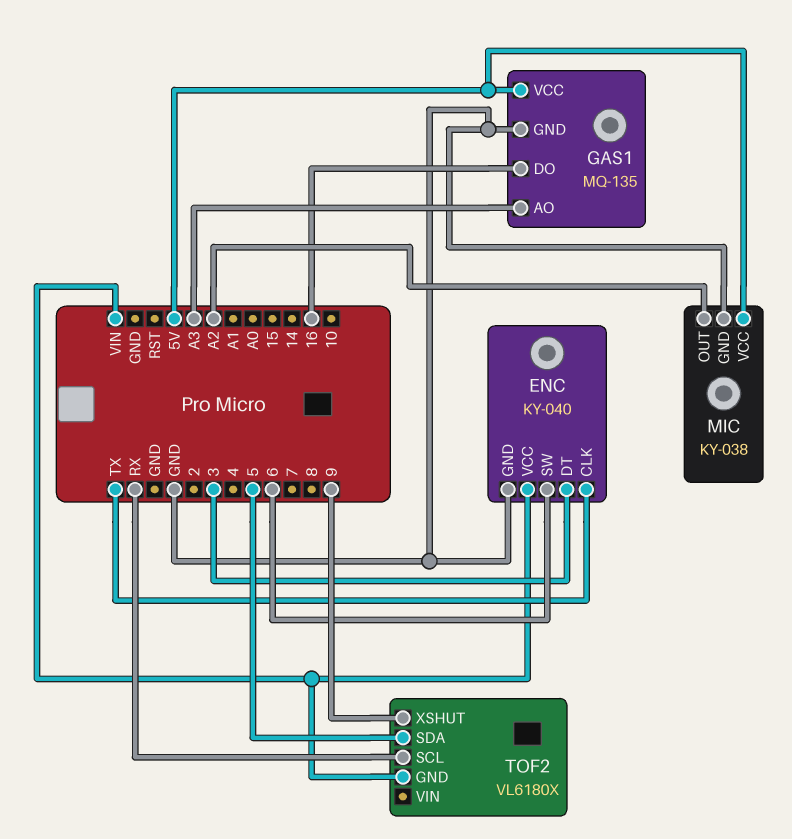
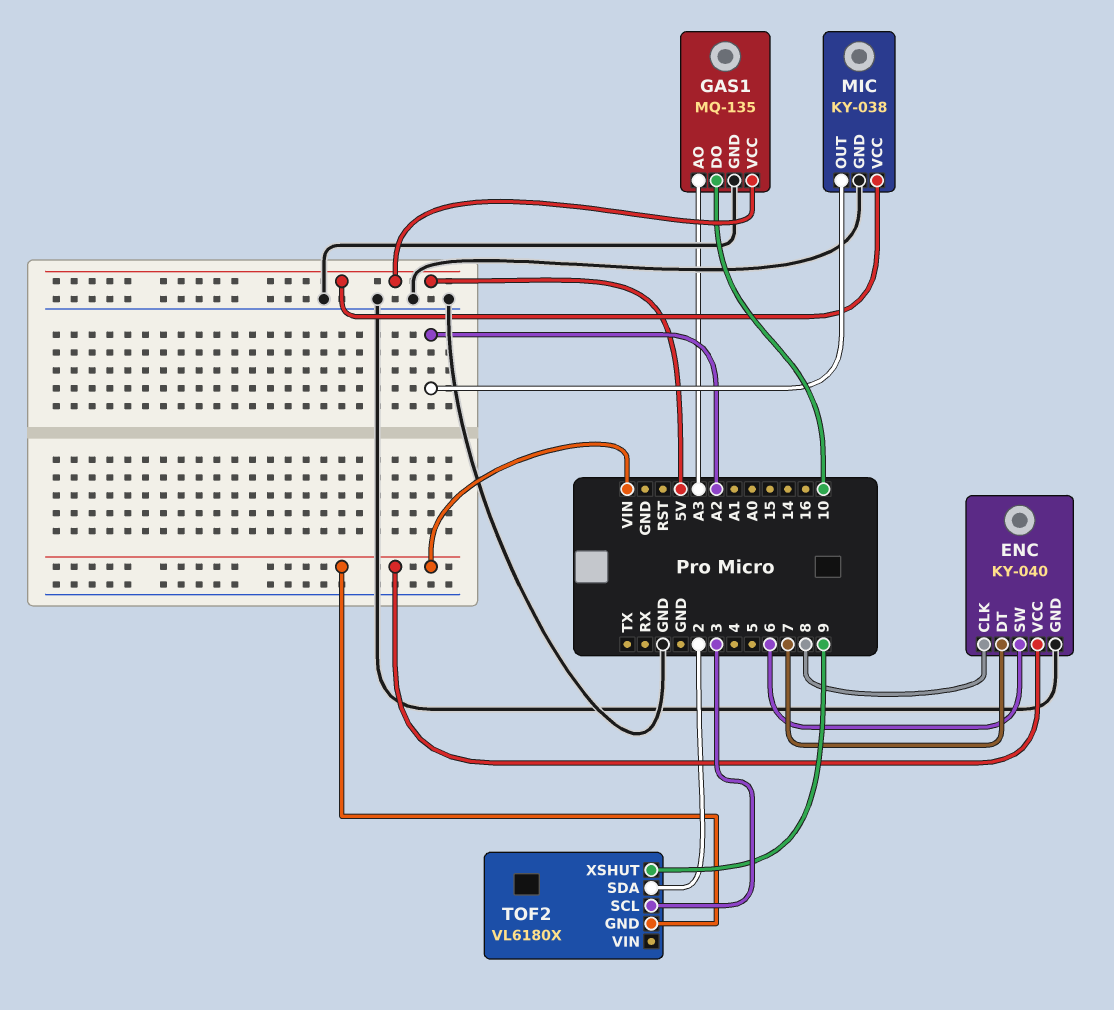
ENC pin CLK: TX -> 8
ENC pin DT: 3 -> 7
GAS1 pin DO: 16 -> 10
TOF2 pin SCL: RX -> 3
TOF2 pin SDA: 5 -> 2

